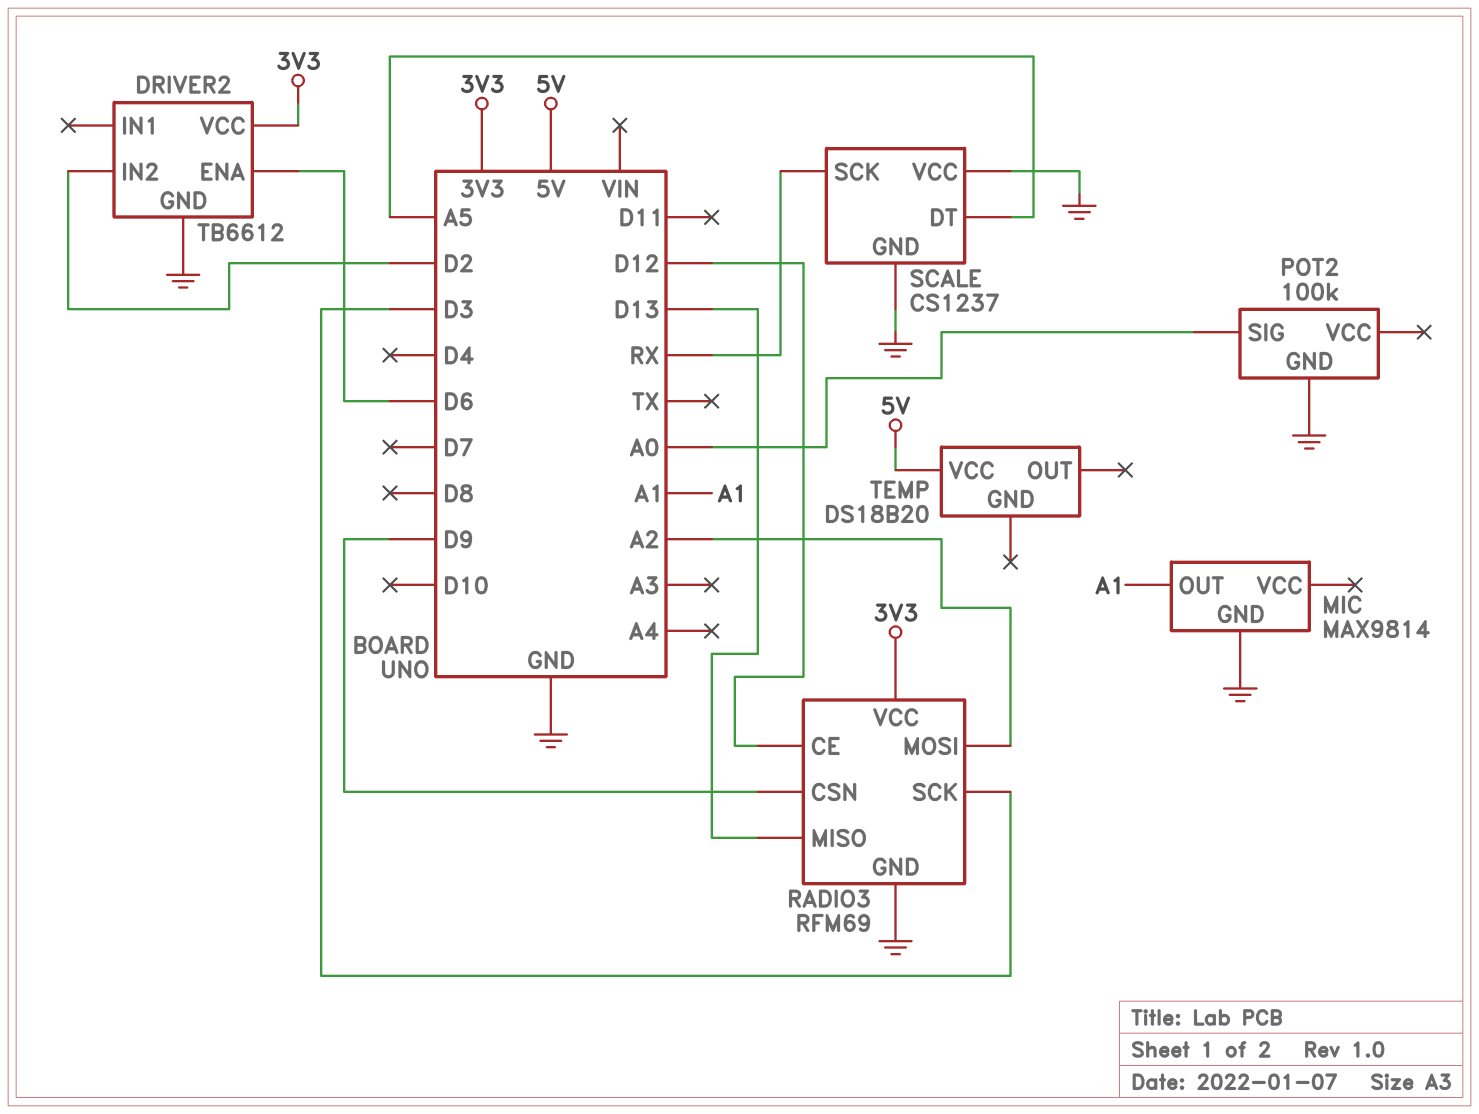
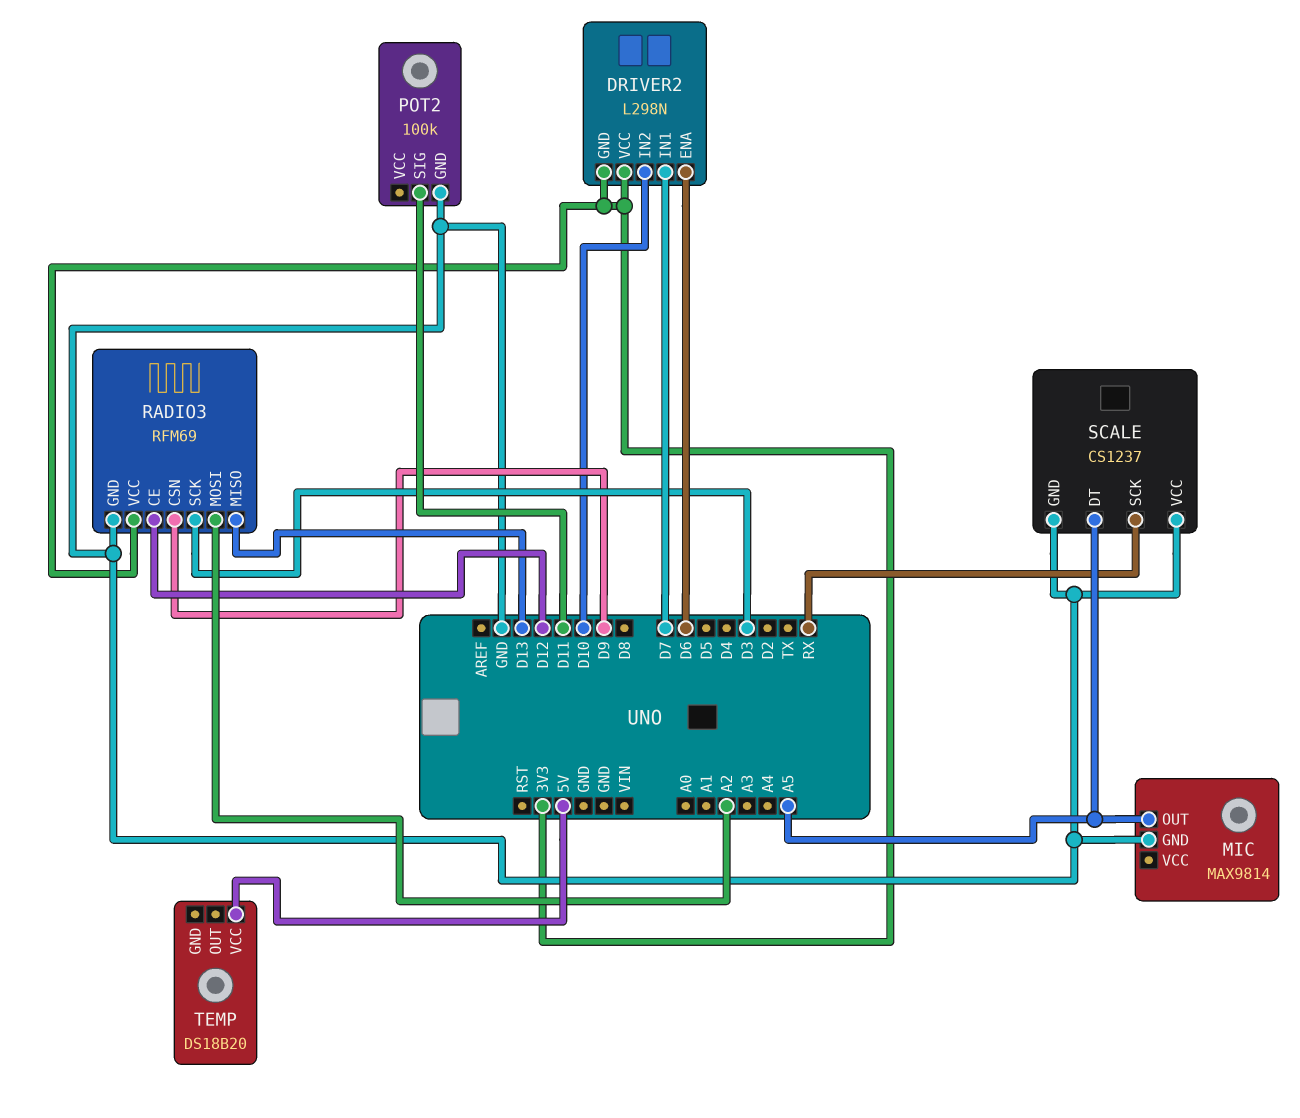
DRIVER2: TB6612 -> L298N
DRIVER2 pin GND: GND -> 3V3
DRIVER2 pin IN1: none -> D7
DRIVER2 pin IN2: D2 -> D10
MIC pin OUT: A1 -> A5
POT2 pin SIG: A0 -> D11

